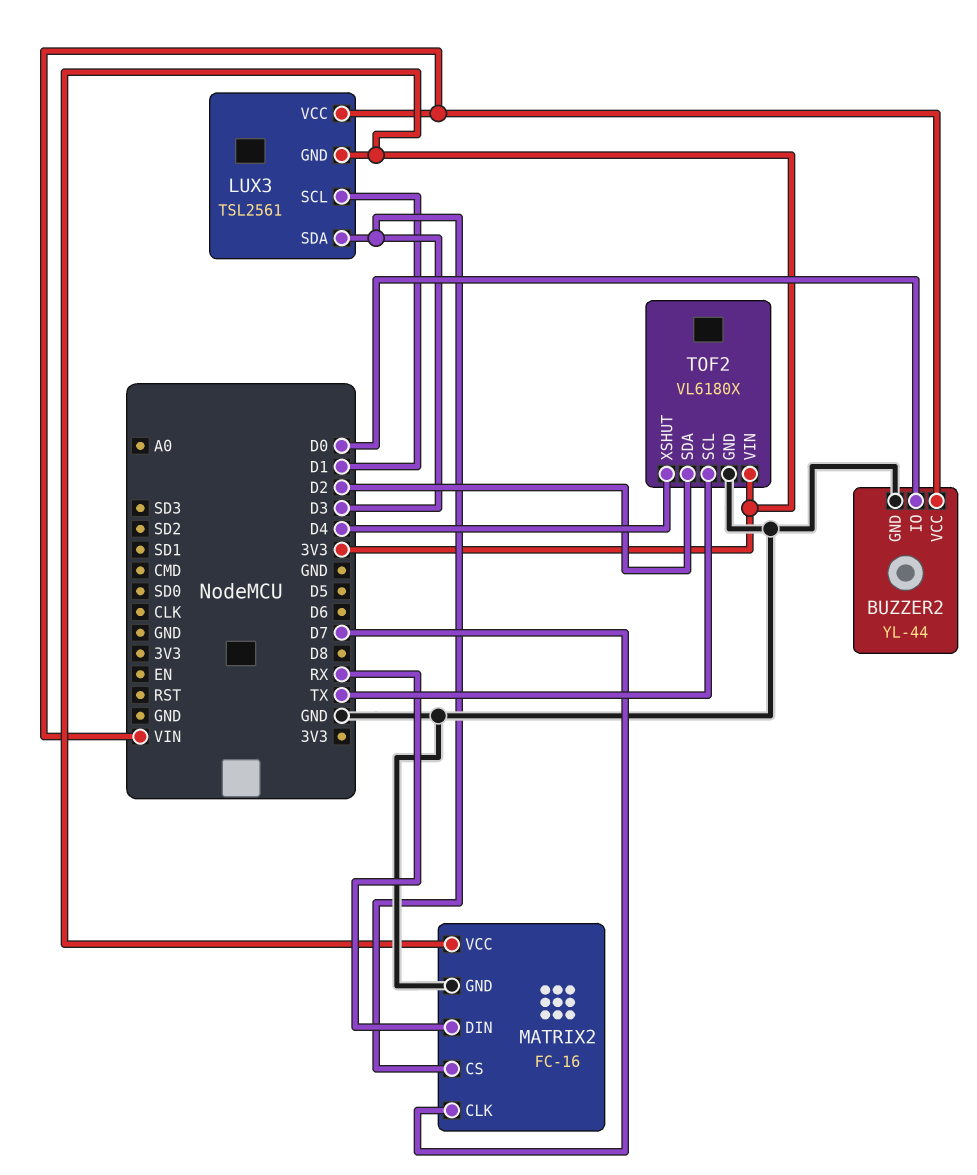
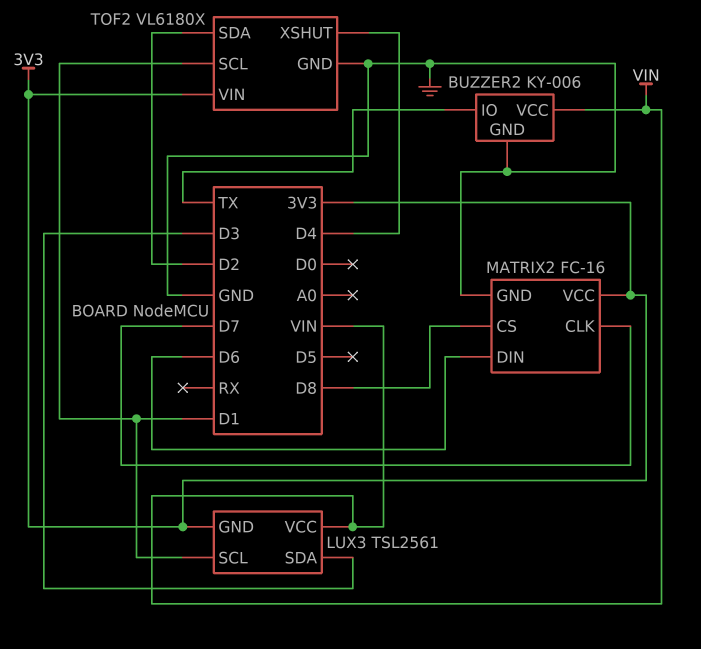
BUZZER2: YL-44 -> KY-006
BUZZER2 pin IO: D0 -> TX
MATRIX2 pin CS: D3 -> D8
MATRIX2 pin DIN: RX -> D6
TOF2 pin SCL: TX -> D1

